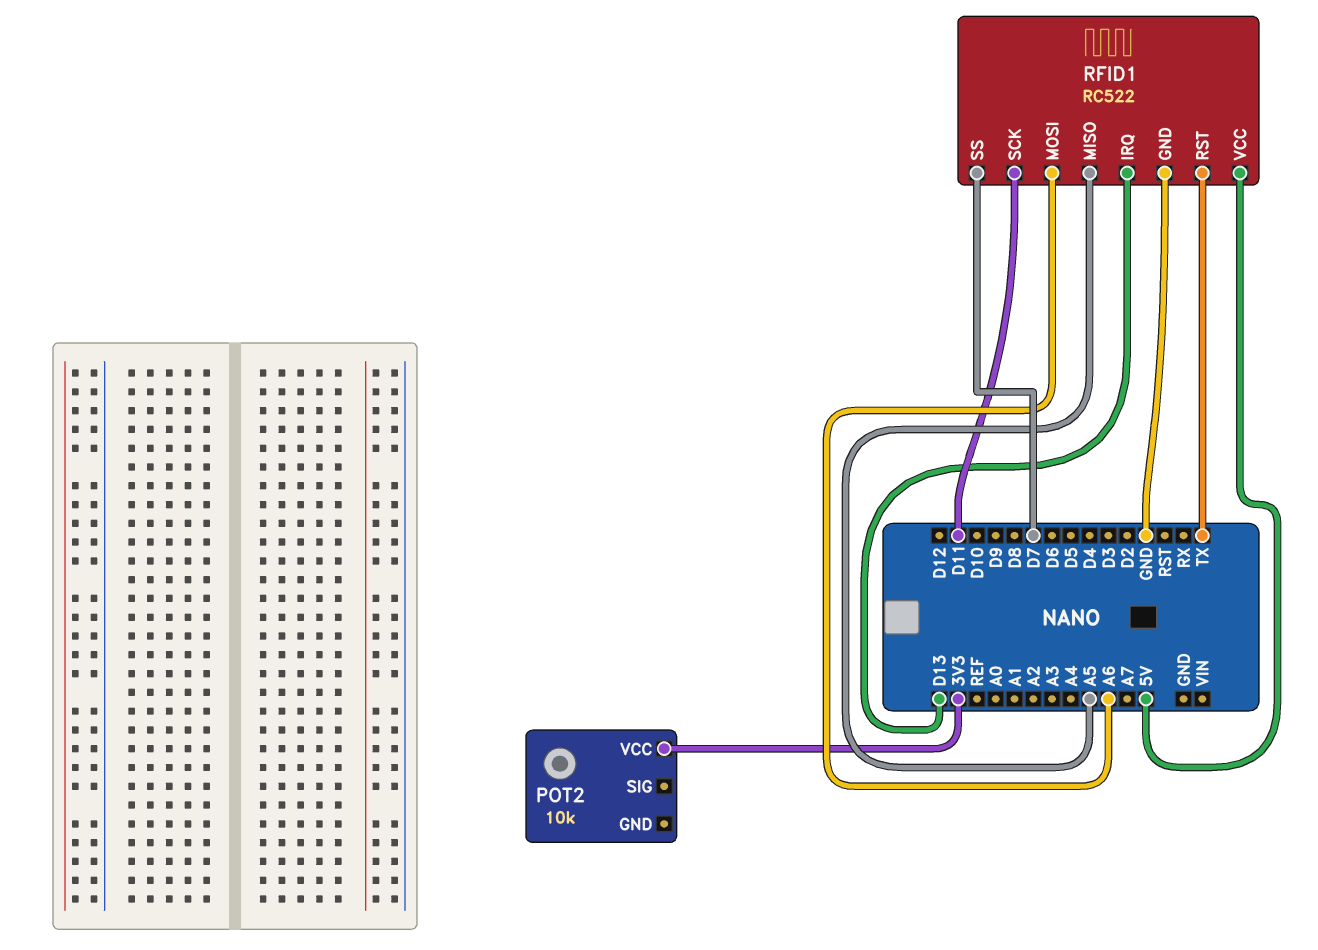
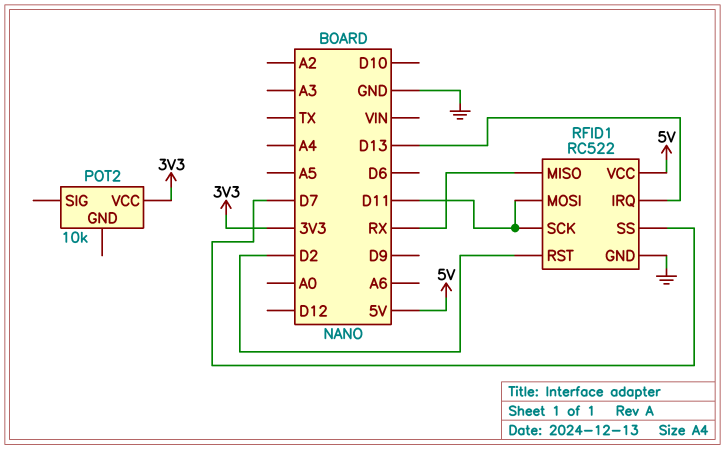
RFID1 pin MISO: A5 -> RX
RFID1 pin MOSI: A6 -> D11
RFID1 pin RST: TX -> D2

